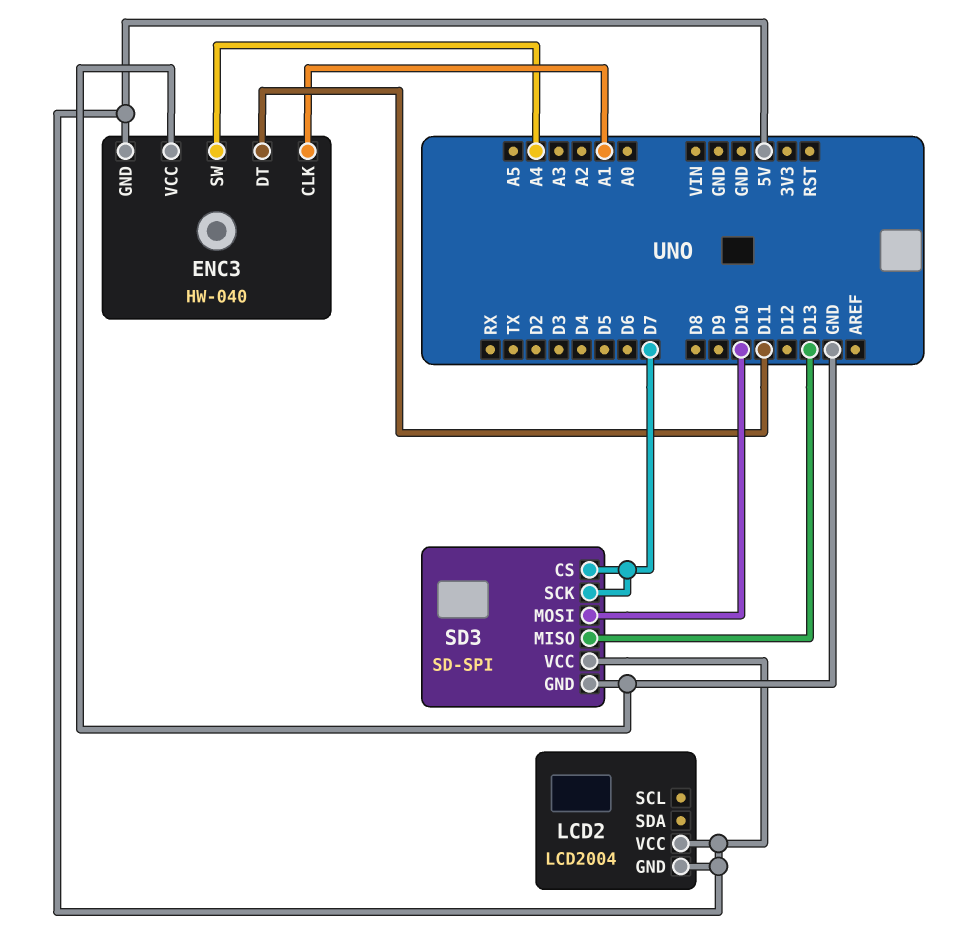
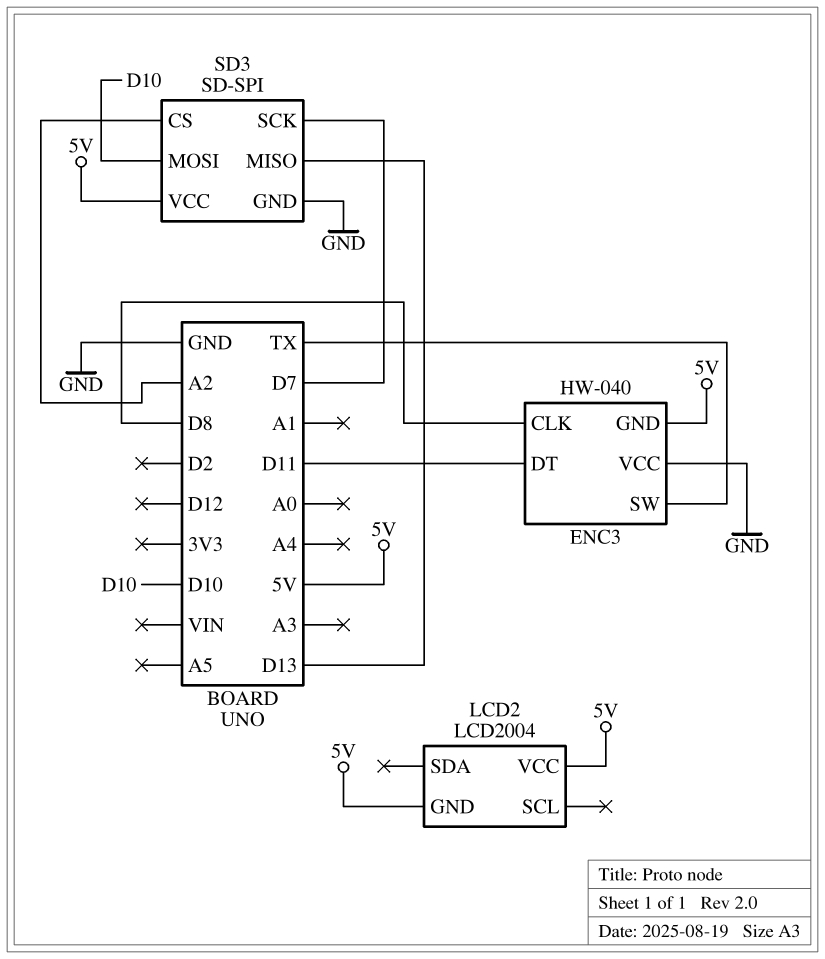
ENC3 pin CLK: A1 -> D8
ENC3 pin SW: A4 -> TX
SD3 pin CS: D7 -> A2

